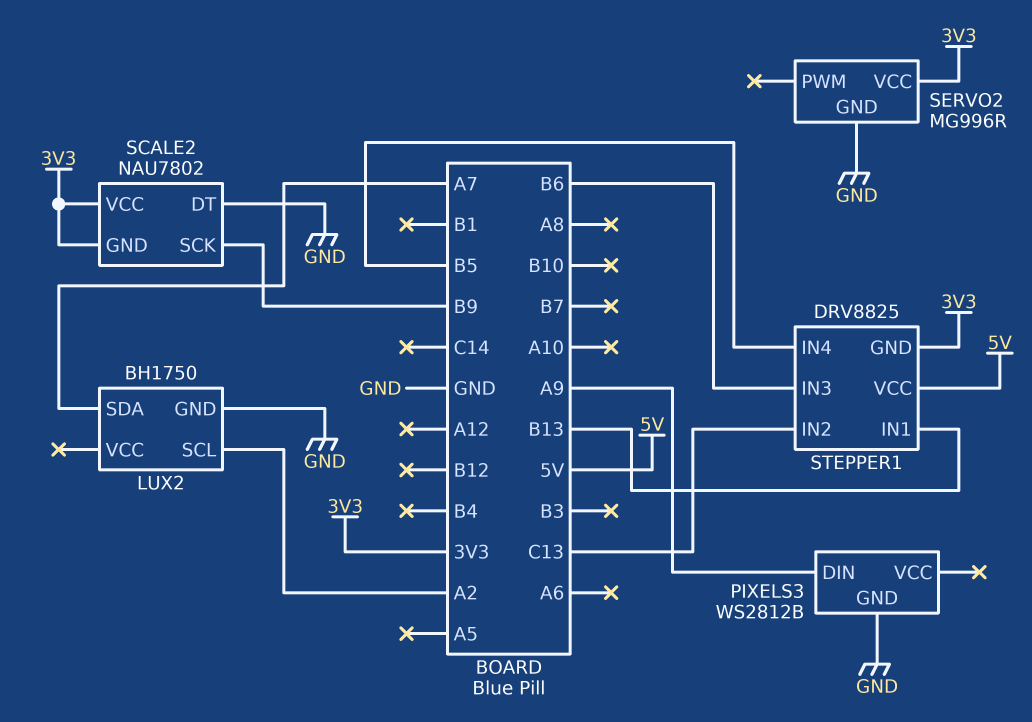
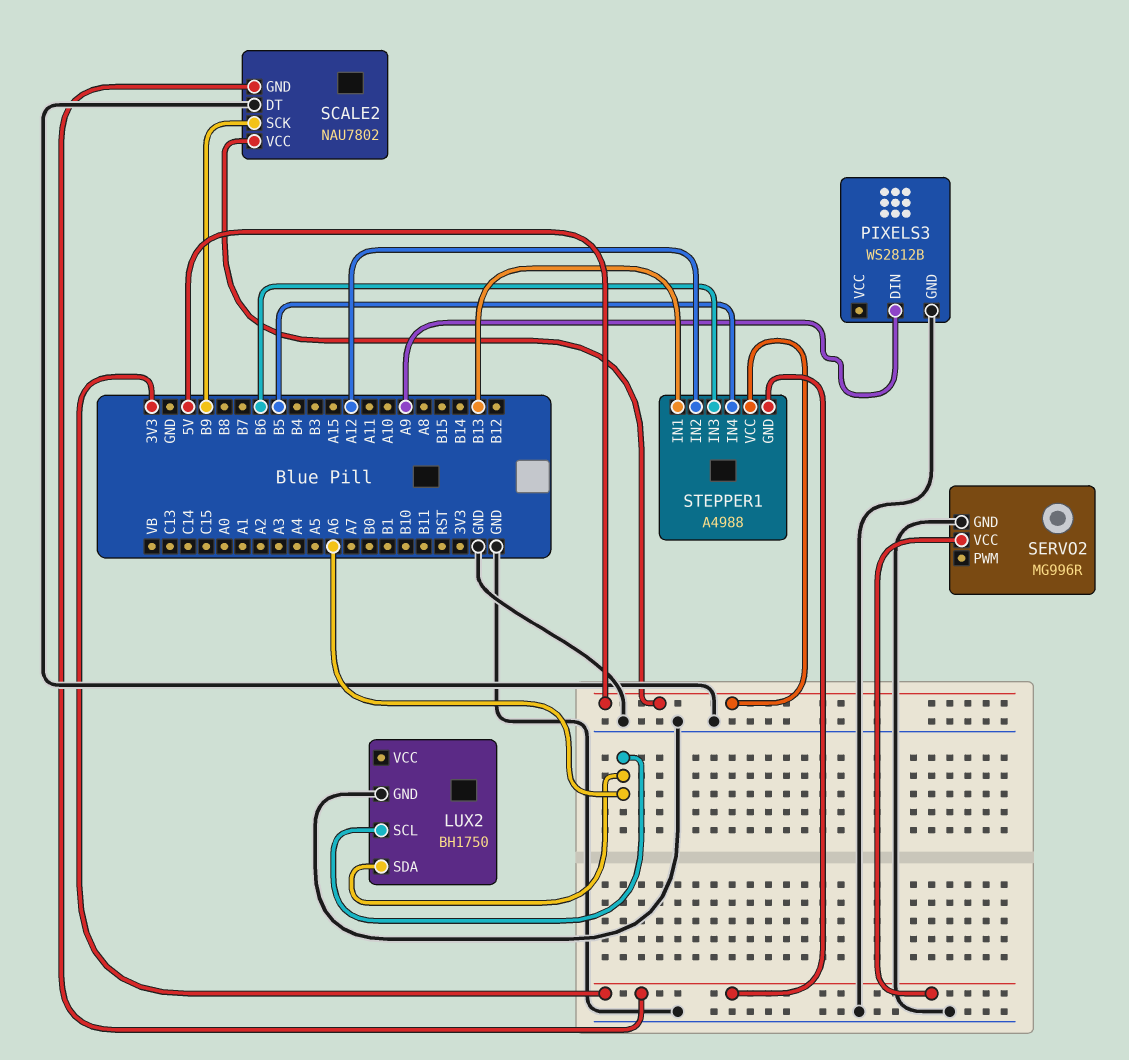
LUX2 pin SCL: A2 -> A6
LUX2 pin SDA: A7 -> A6
SCALE2 pin VCC: 3V3 -> 5V
STEPPER1: DRV8825 -> A4988
STEPPER1 pin IN2: C13 -> A12

